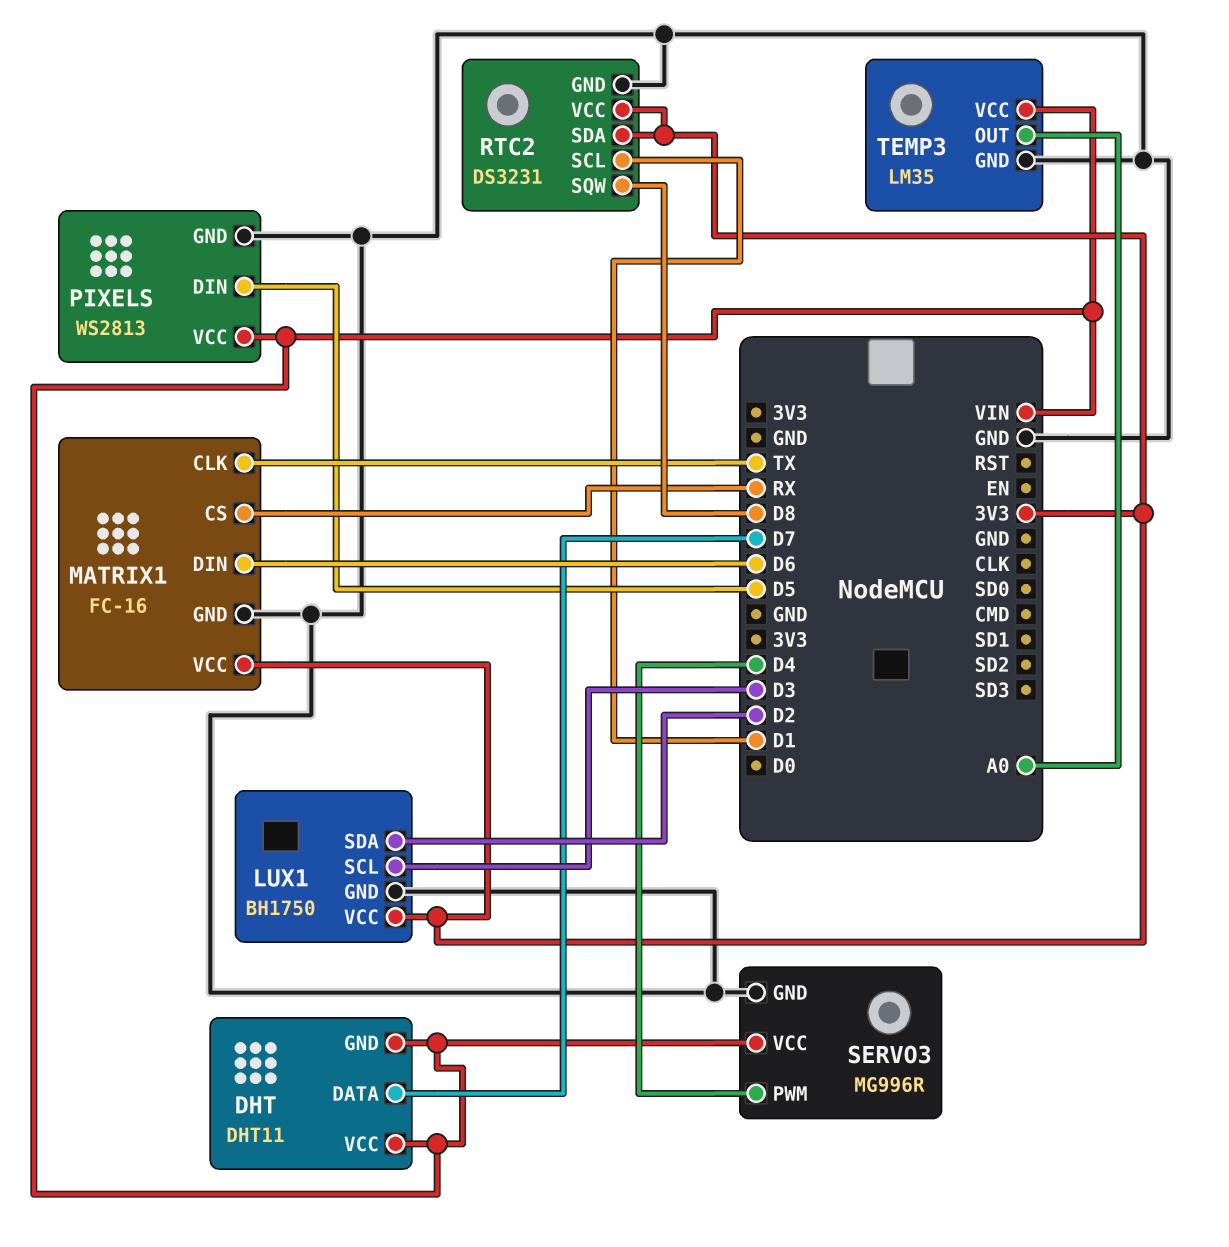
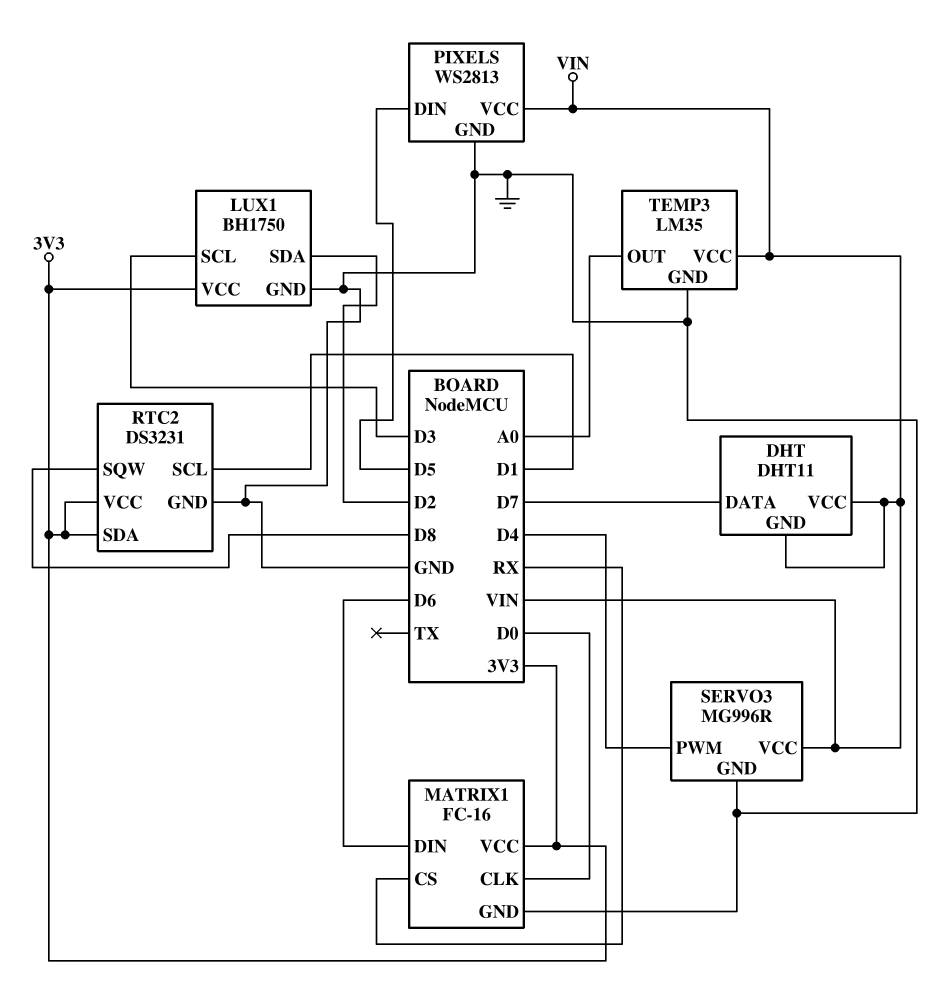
MATRIX1 pin CLK: TX -> D0

